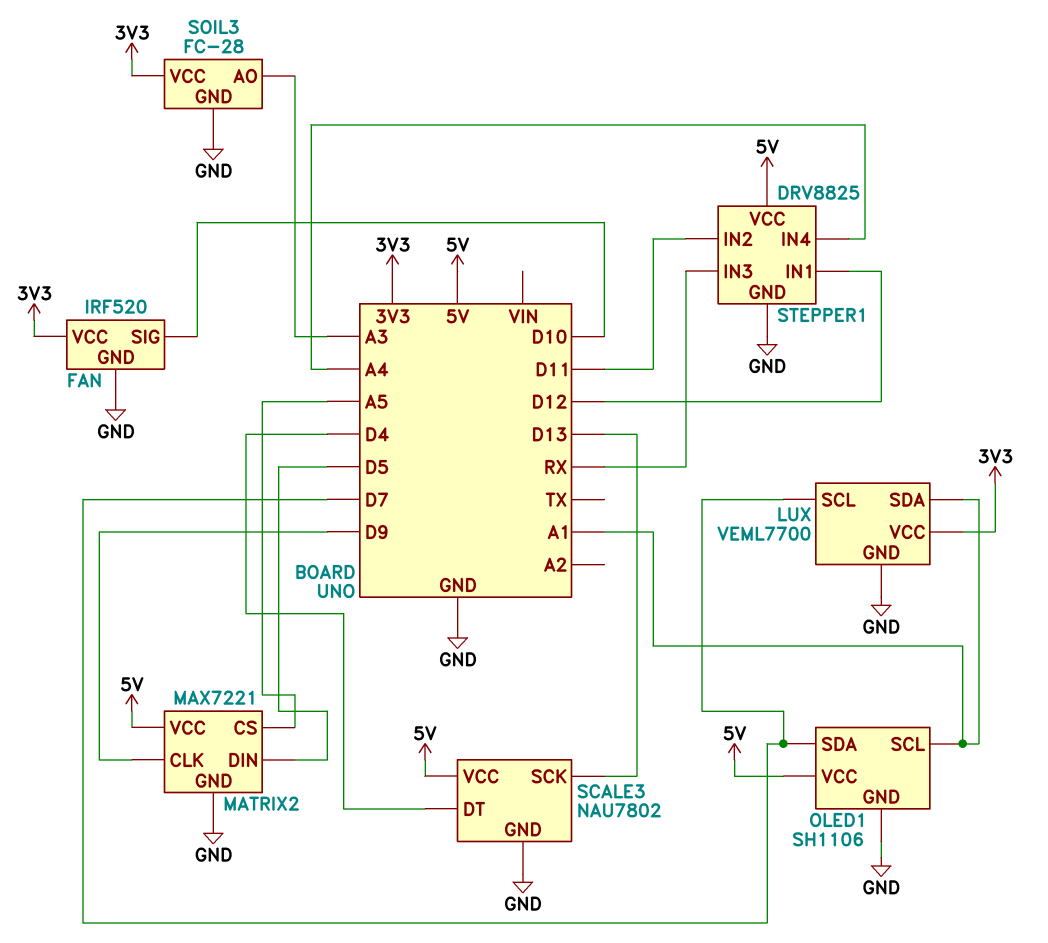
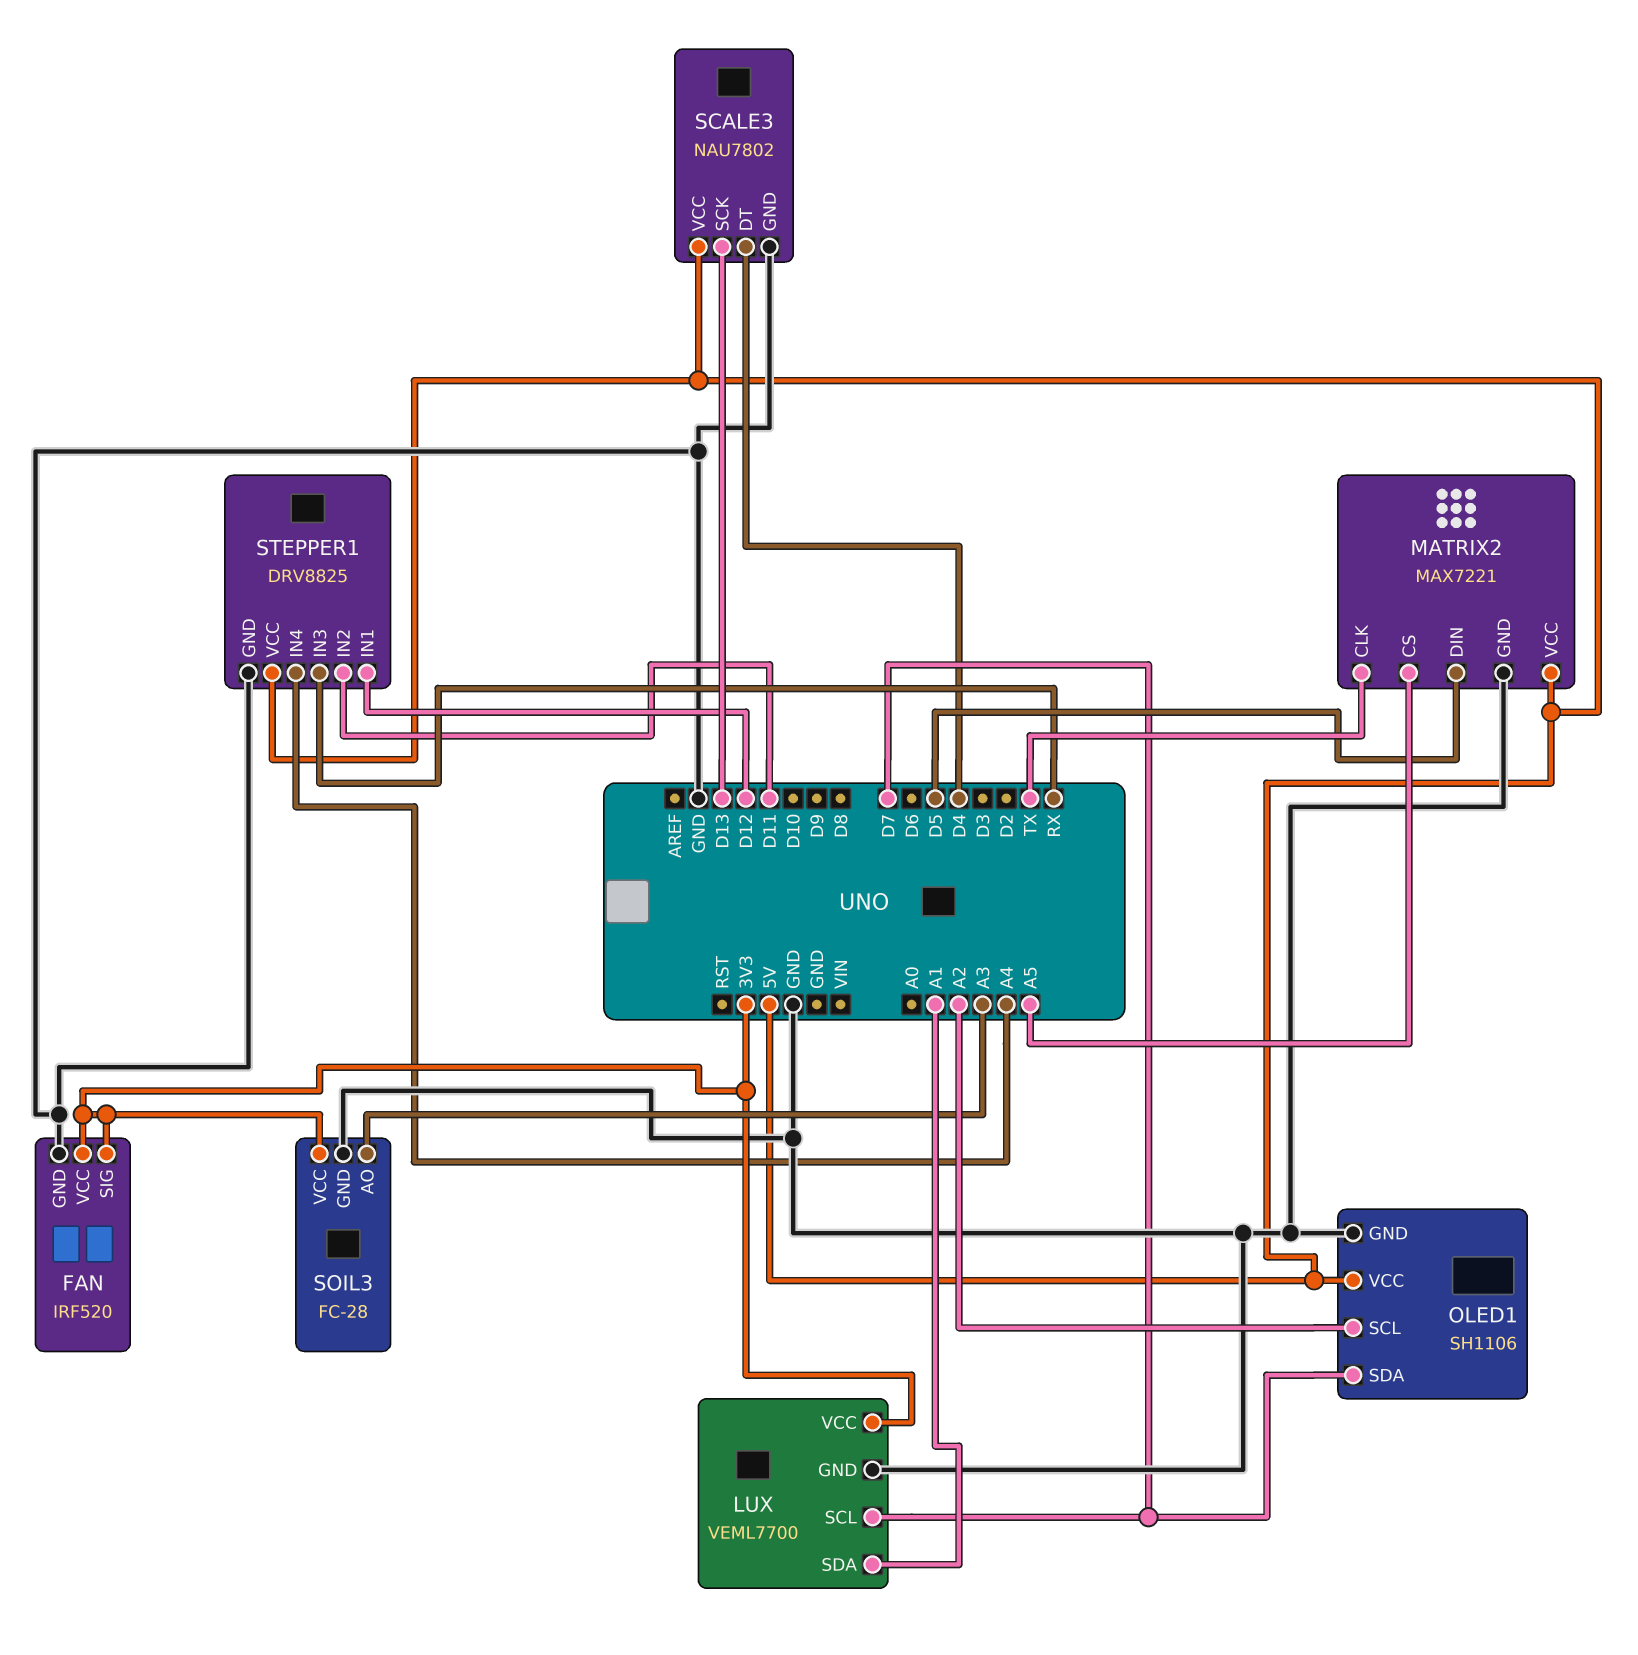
FAN pin SIG: D10 -> 3V3
MATRIX2 pin CLK: D9 -> TX
OLED1 pin SCL: A1 -> A2

